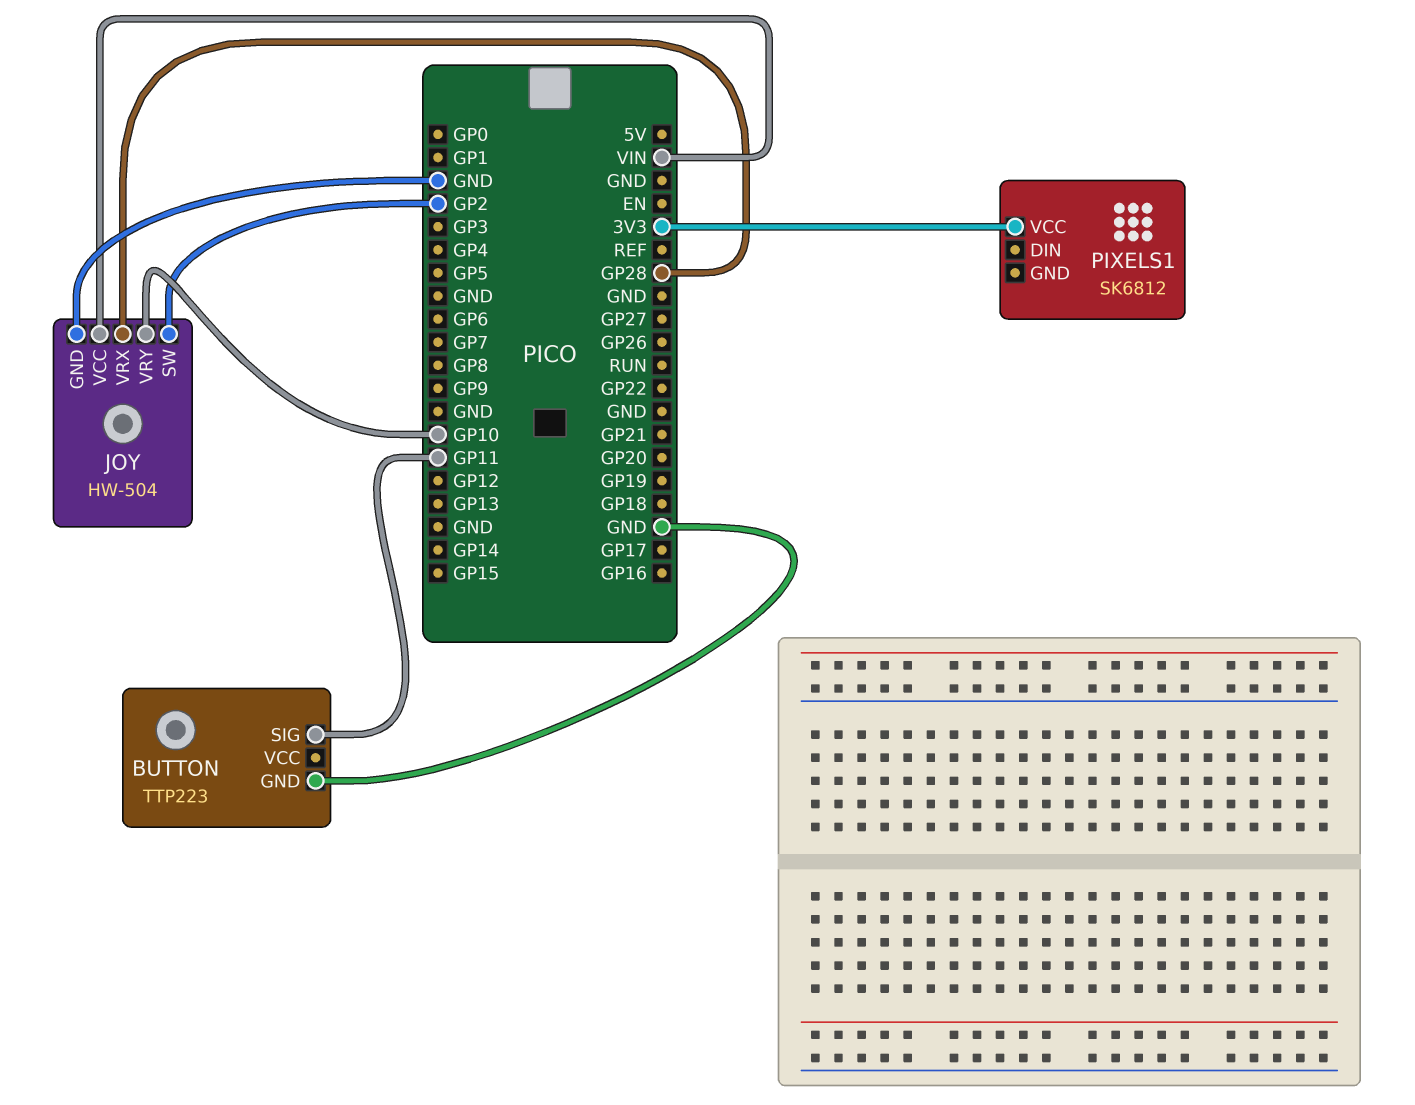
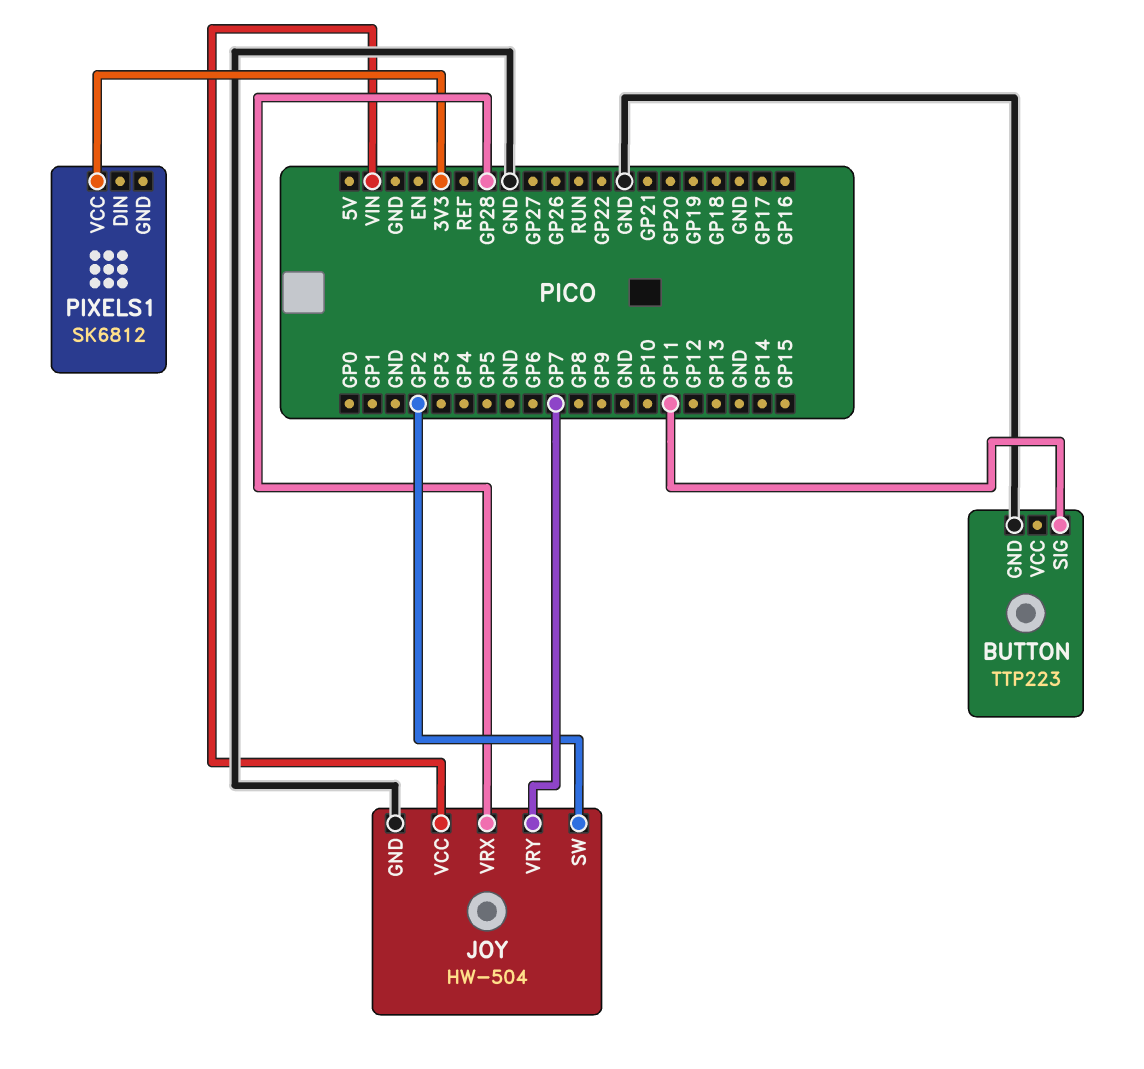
JOY pin VRY: GP10 -> GP7

